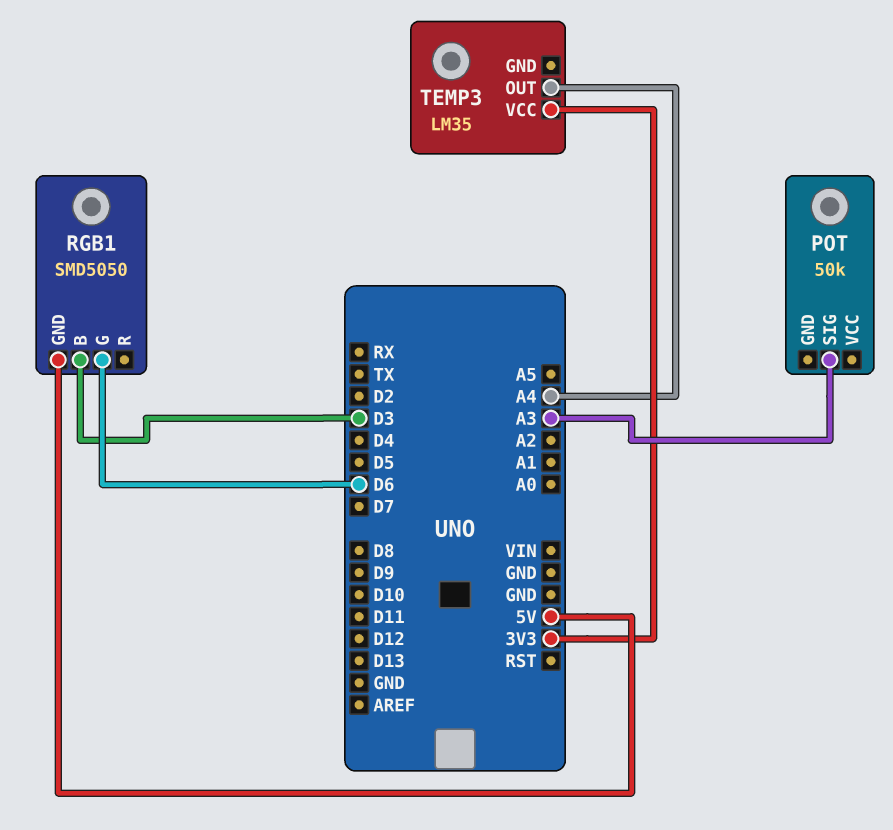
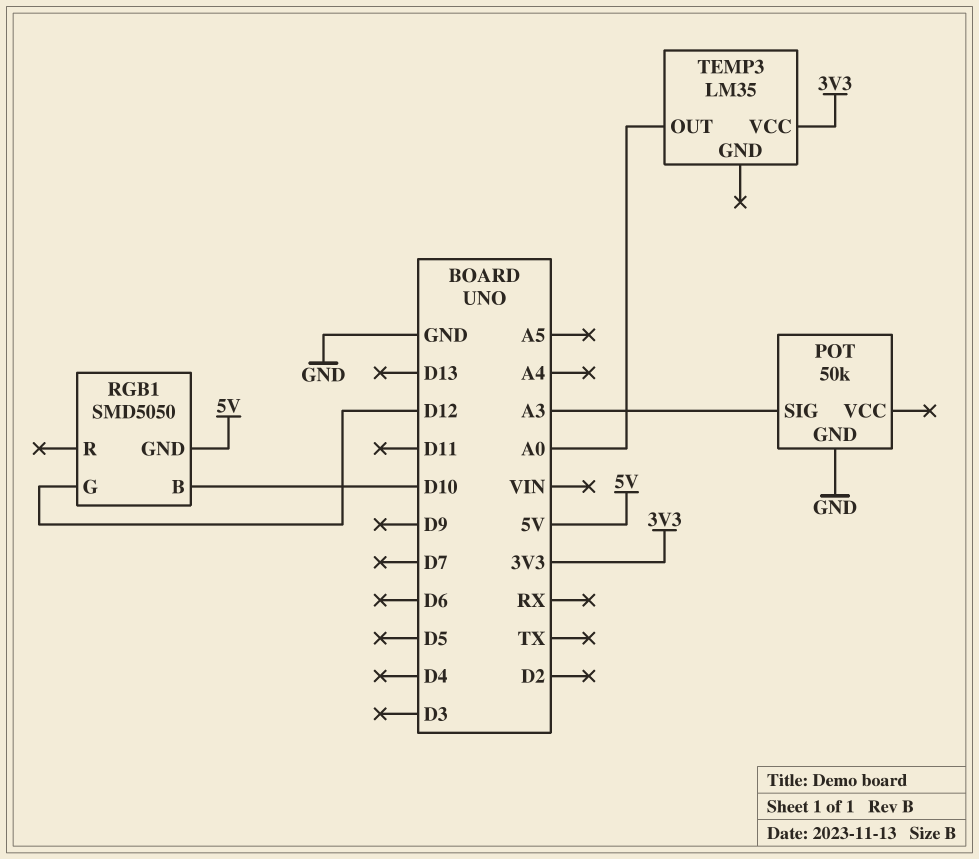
POT pin GND: none -> GND
RGB1 pin B: D3 -> D10
RGB1 pin G: D6 -> D12
TEMP3 pin OUT: A4 -> A0

